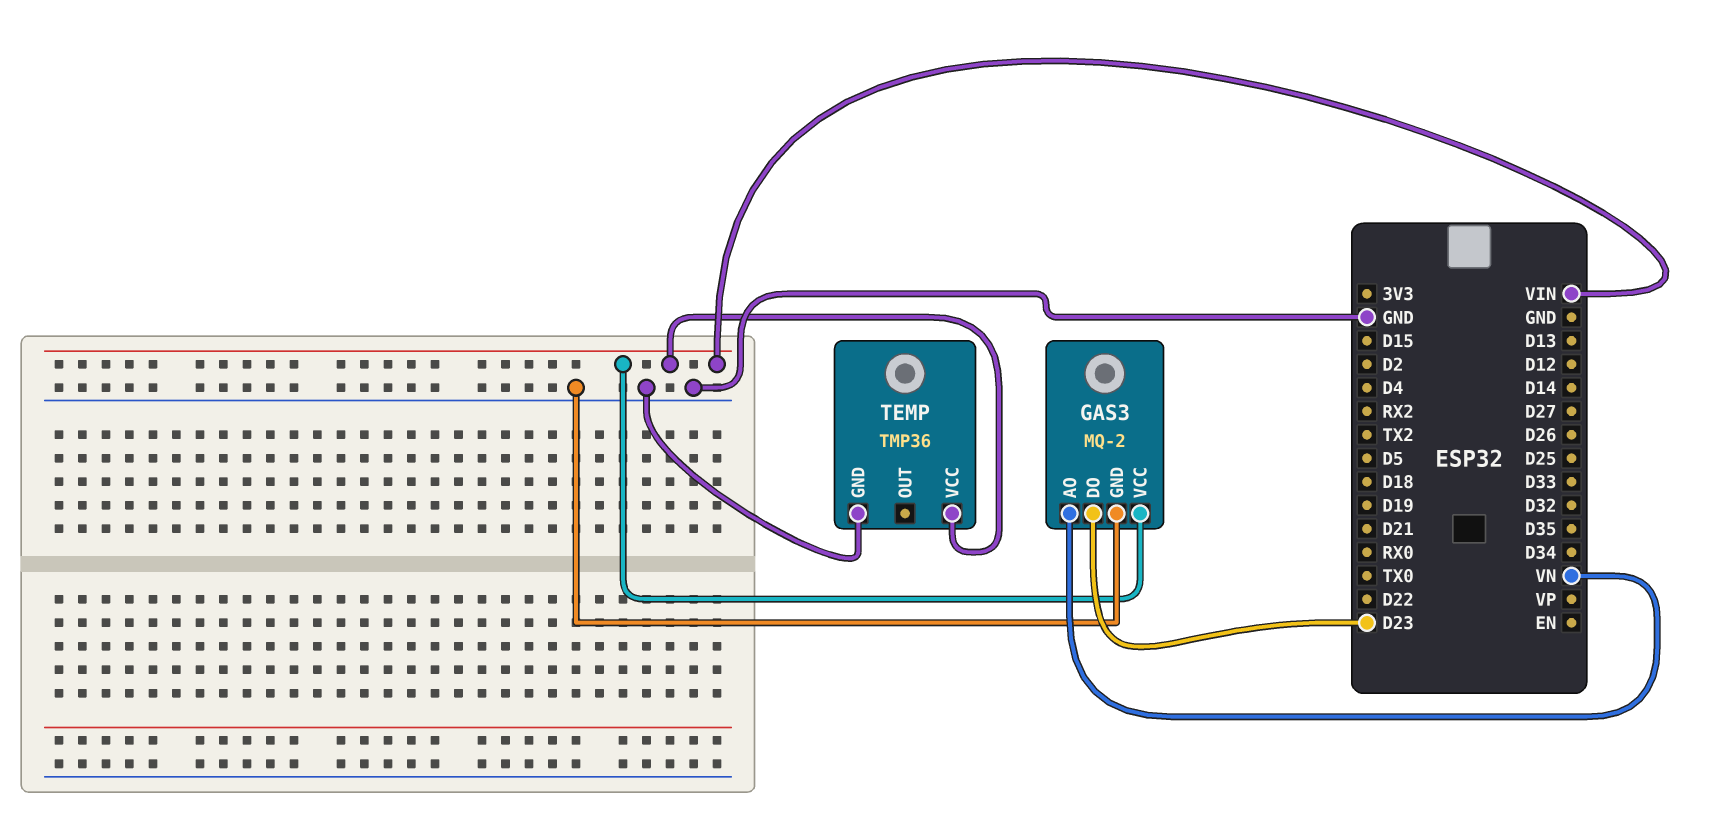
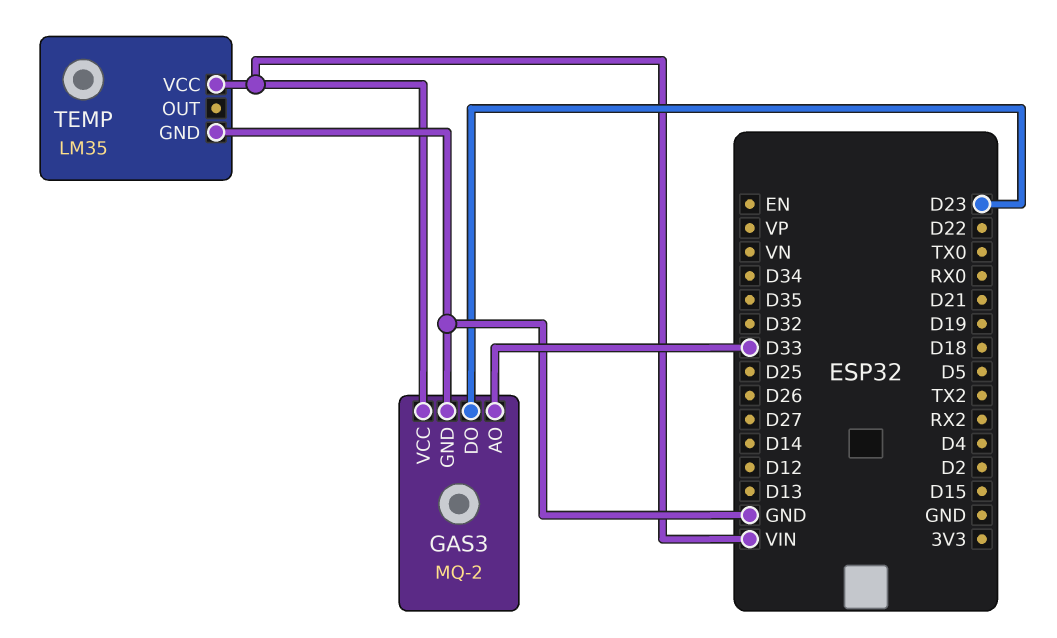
GAS3 pin AO: VN -> D33
TEMP: TMP36 -> LM35

